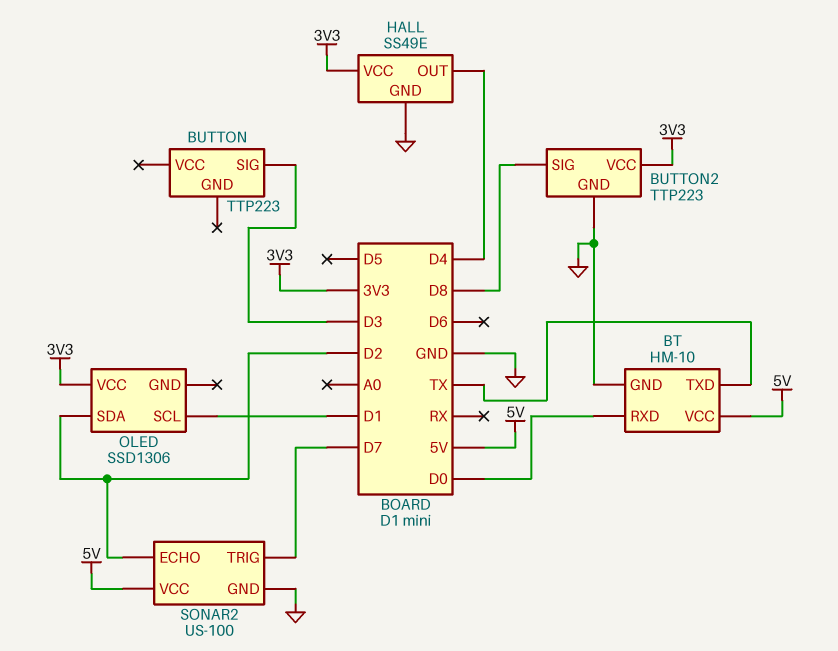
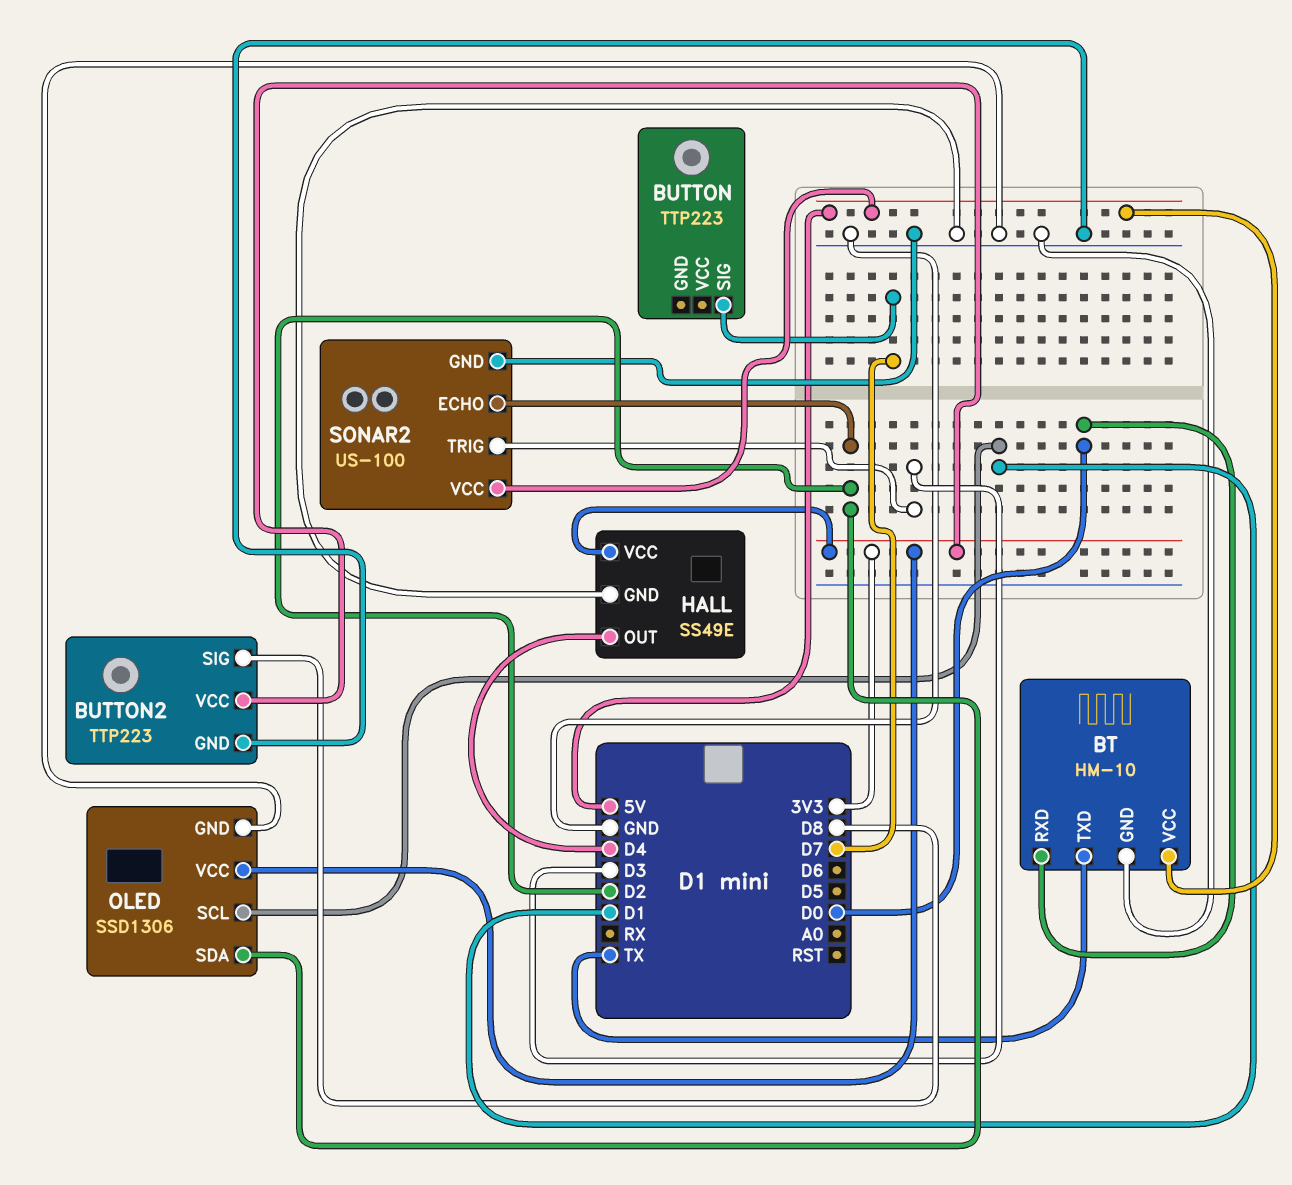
BUTTON pin SIG: D3 -> D7
OLED pin GND: none -> GND
SONAR2 pin TRIG: D7 -> D3

